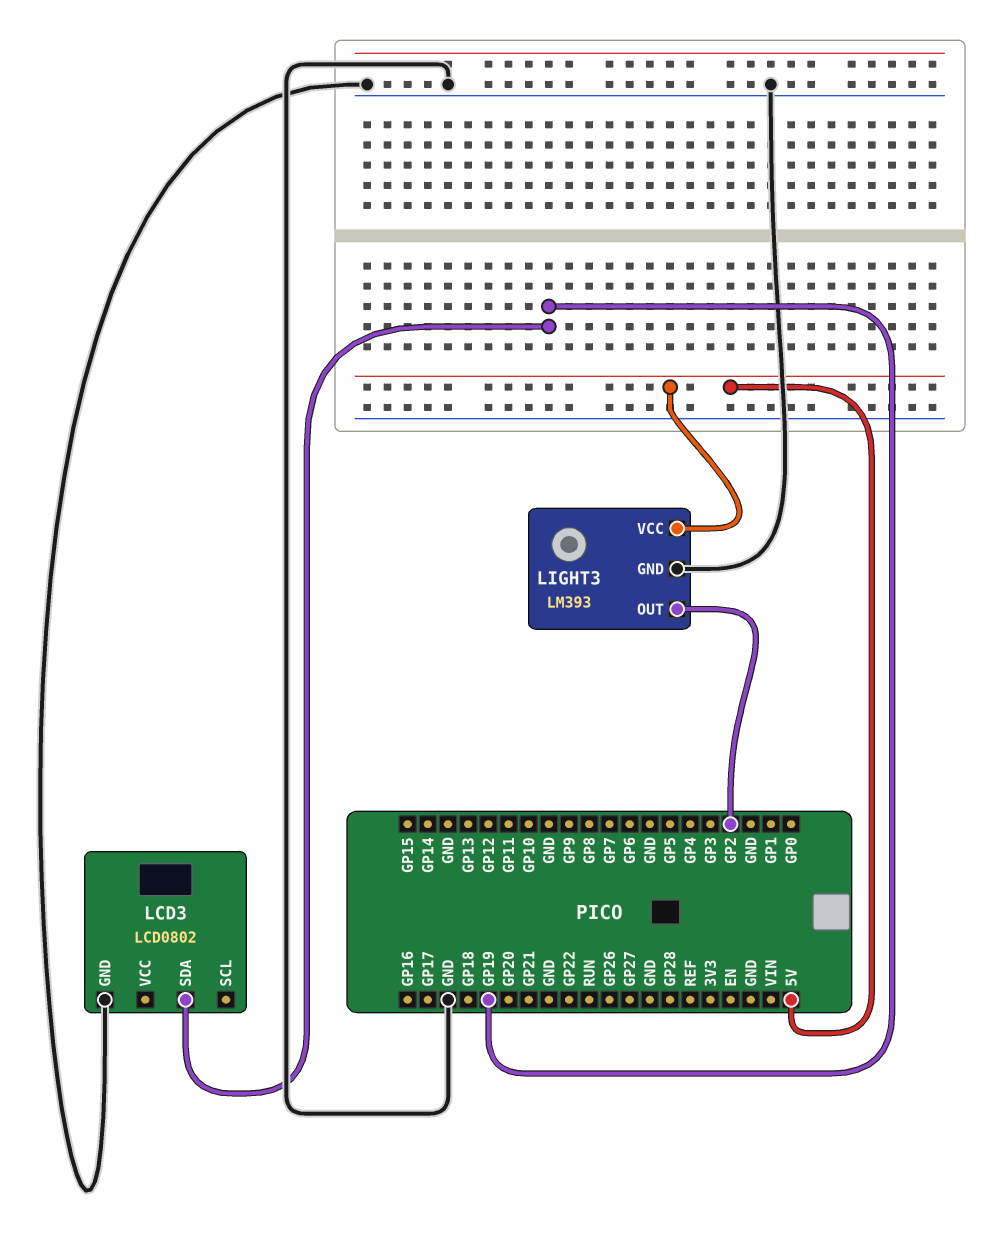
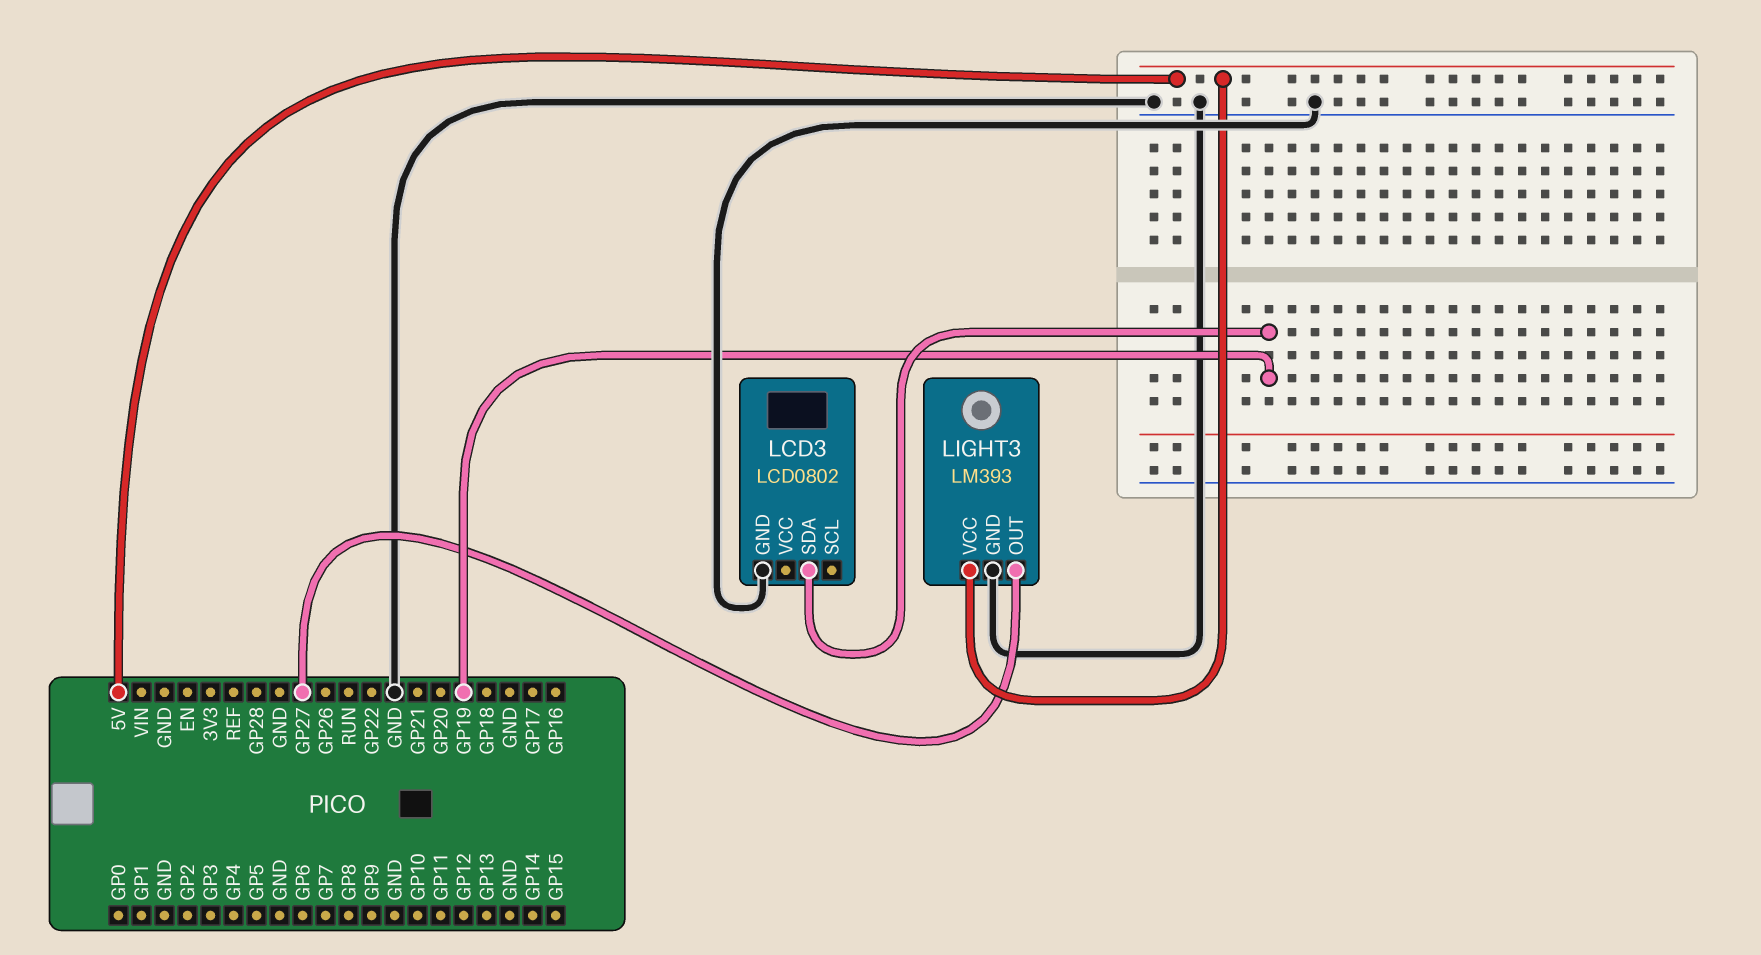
LIGHT3 pin OUT: GP2 -> GP27

